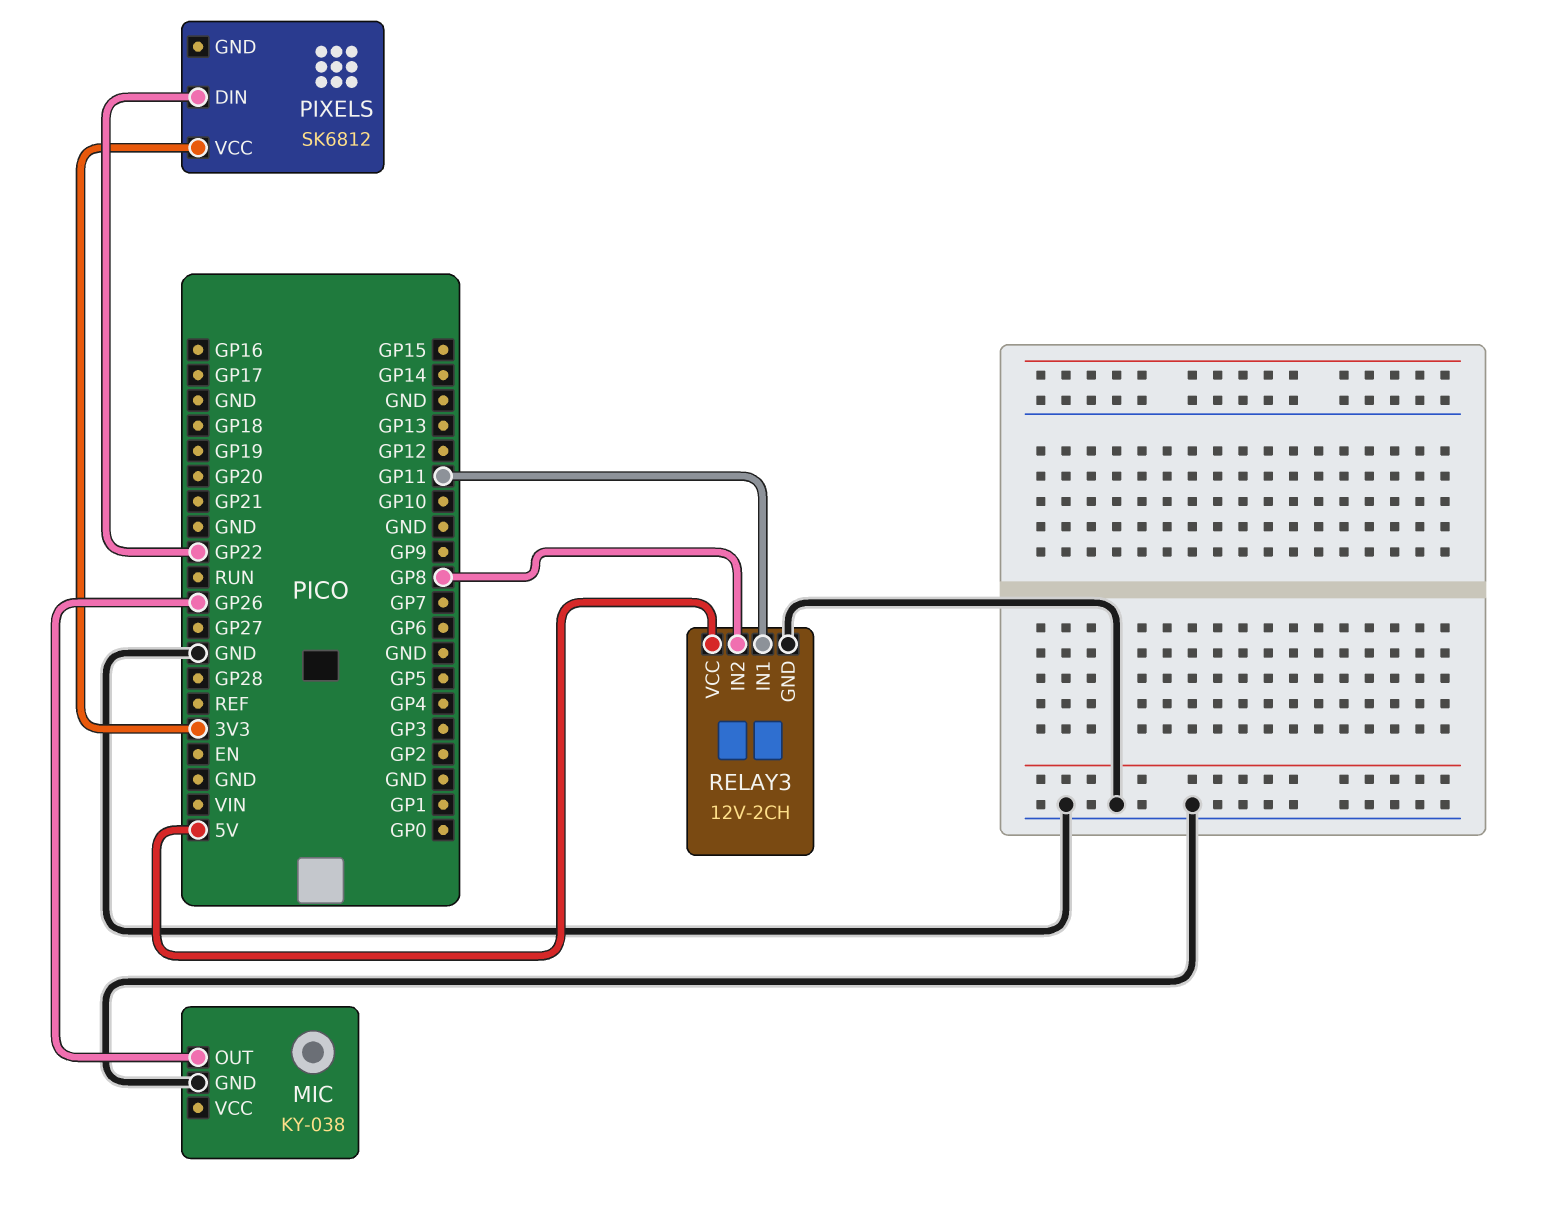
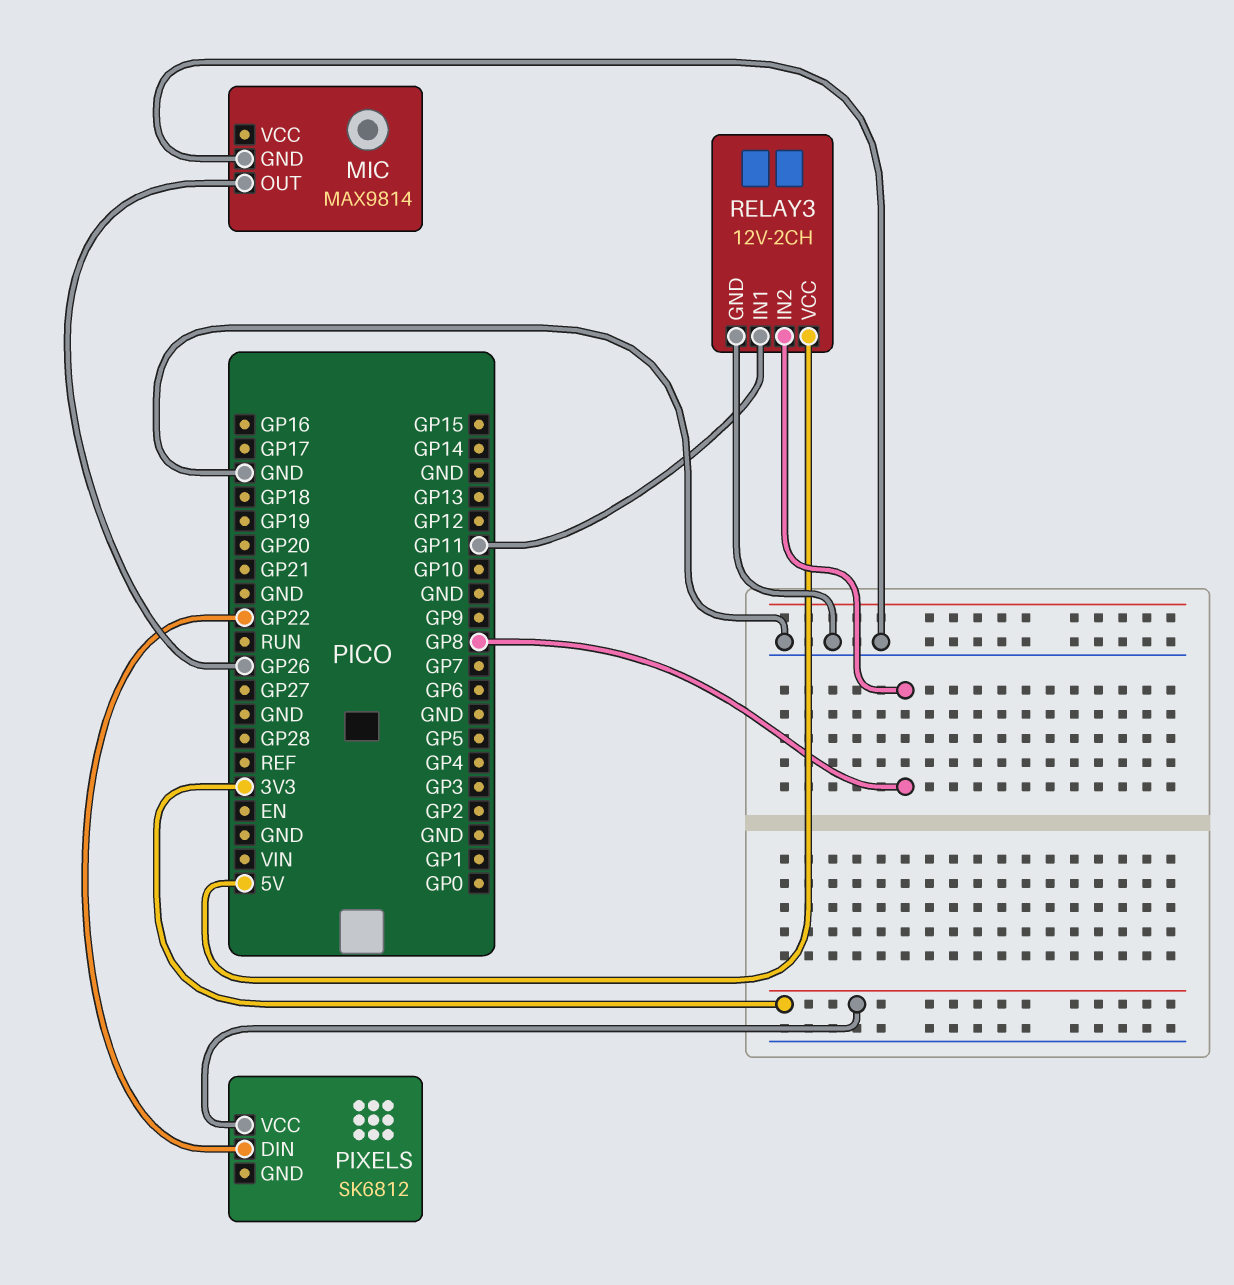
MIC: KY-038 -> MAX9814

